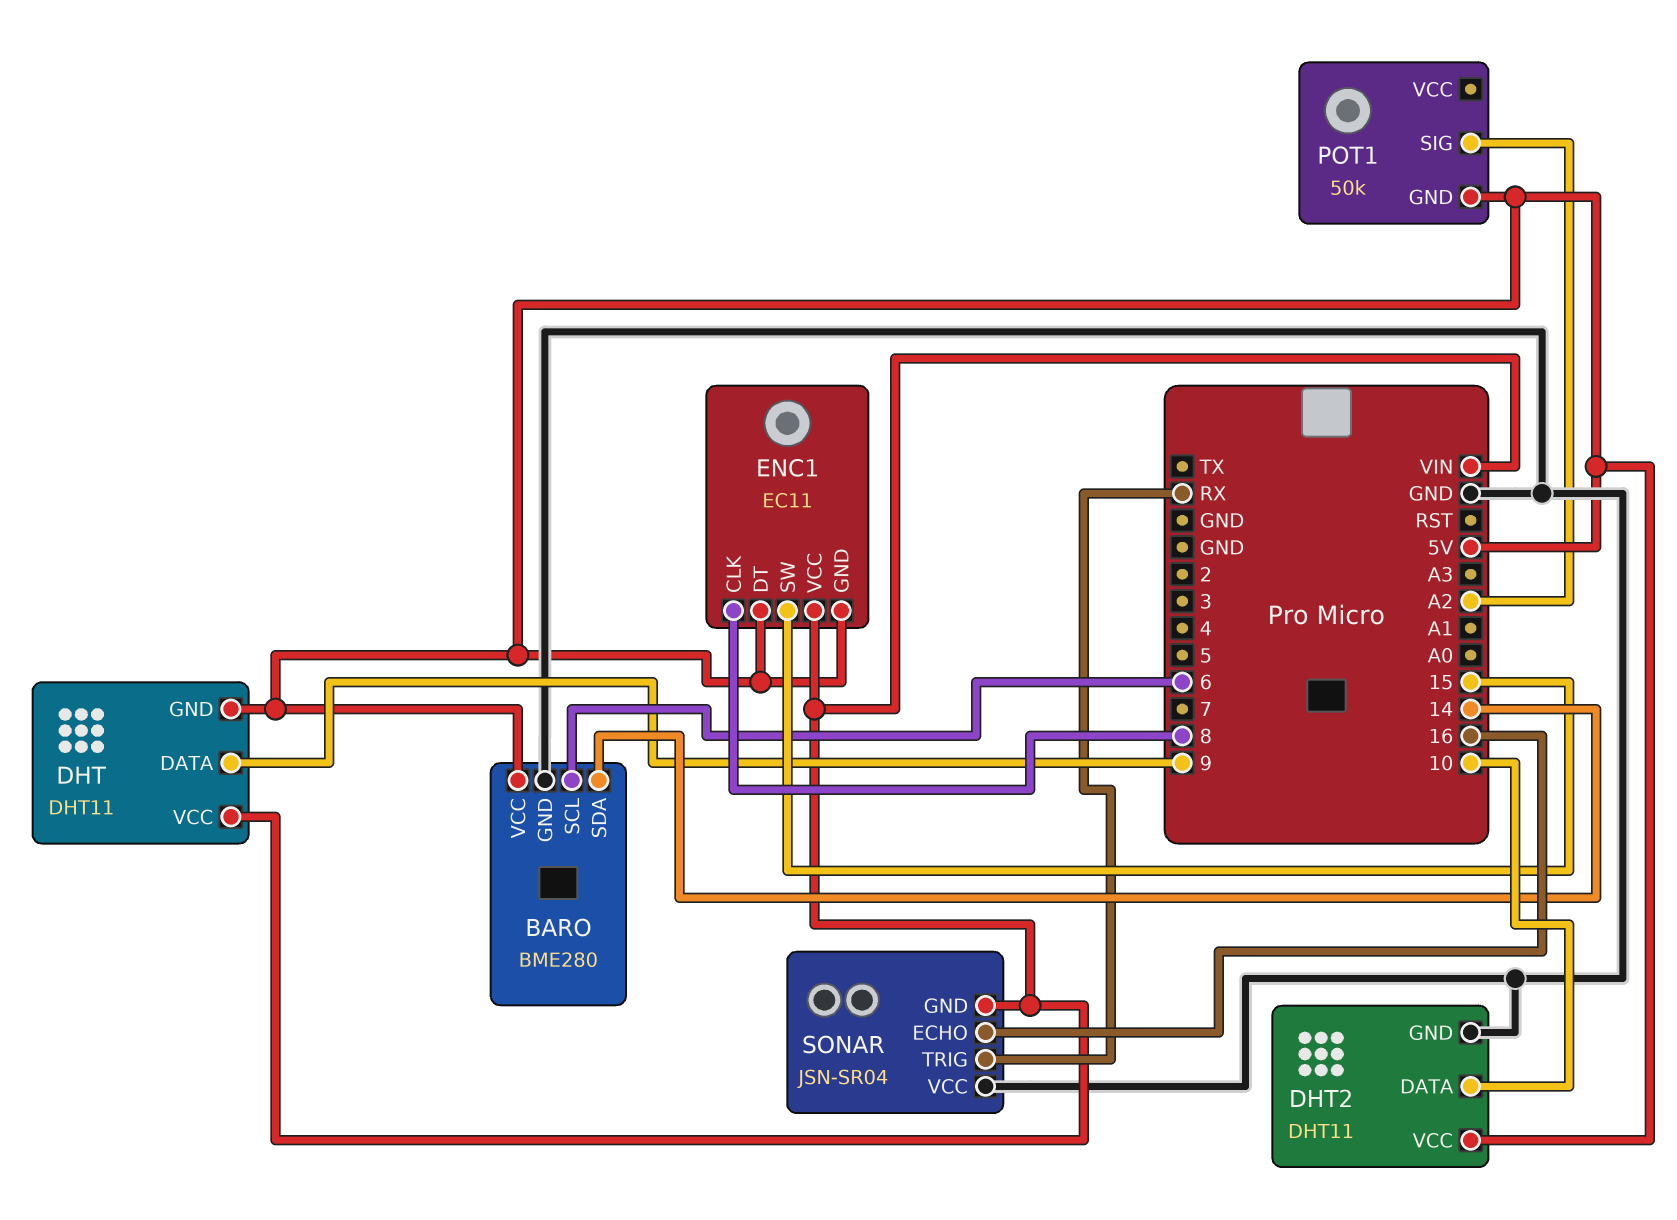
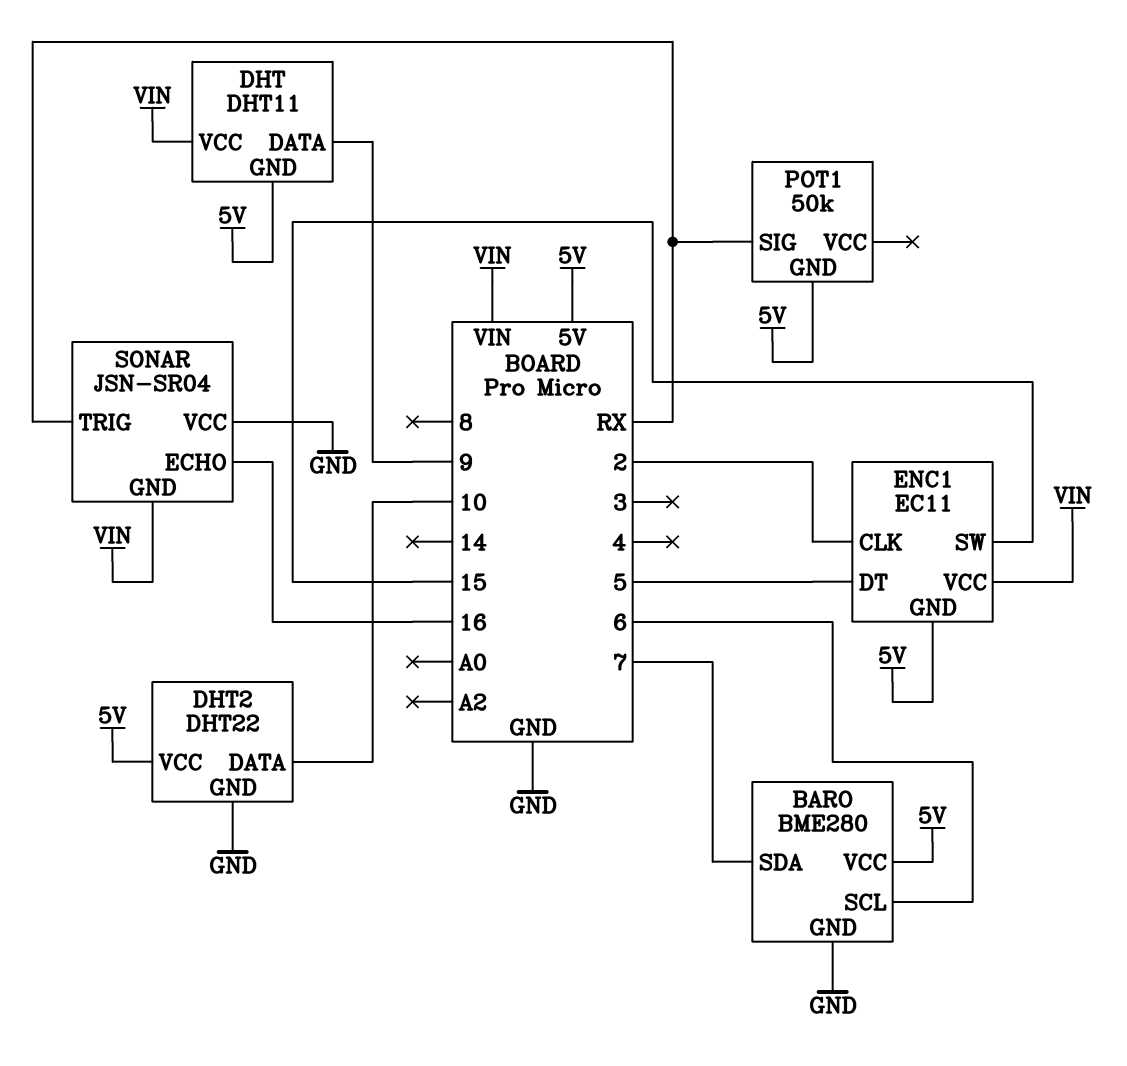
BARO pin SDA: 14 -> 7
DHT2: DHT11 -> DHT22
ENC1 pin CLK: 8 -> 2
ENC1 pin DT: 5V -> 5
POT1 pin SIG: A2 -> RX

